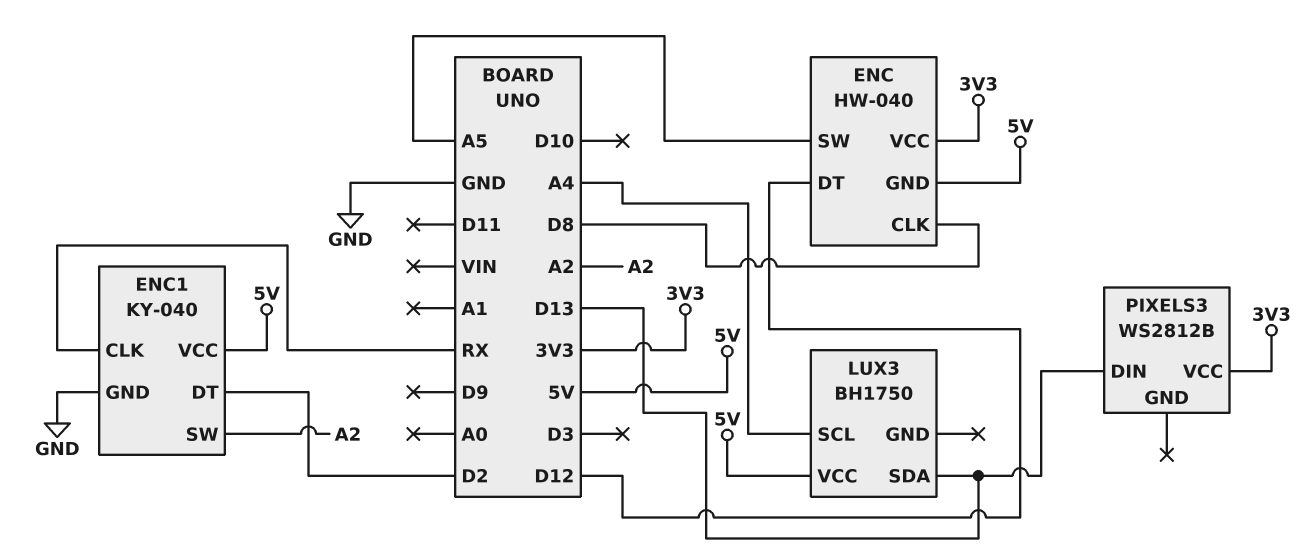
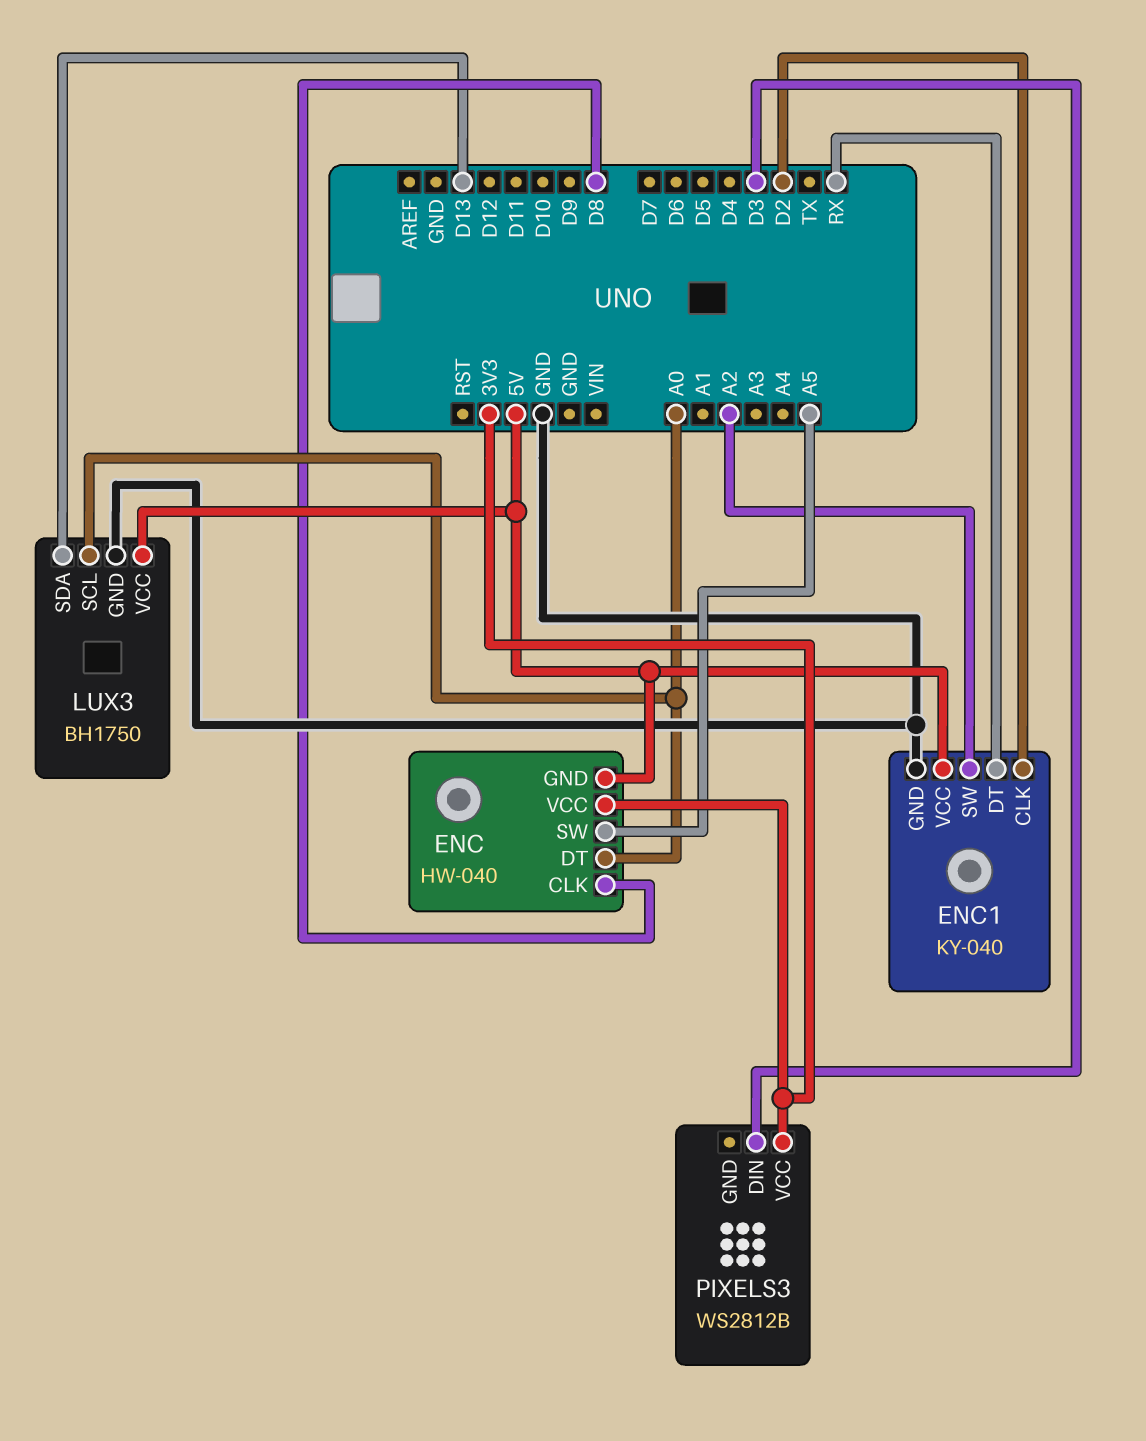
ENC pin DT: D12 -> A0
ENC1 pin CLK: RX -> D2
ENC1 pin DT: D2 -> RX
LUX3 pin GND: none -> GND
LUX3 pin SCL: A4 -> A0
PIXELS3 pin DIN: D13 -> D3

